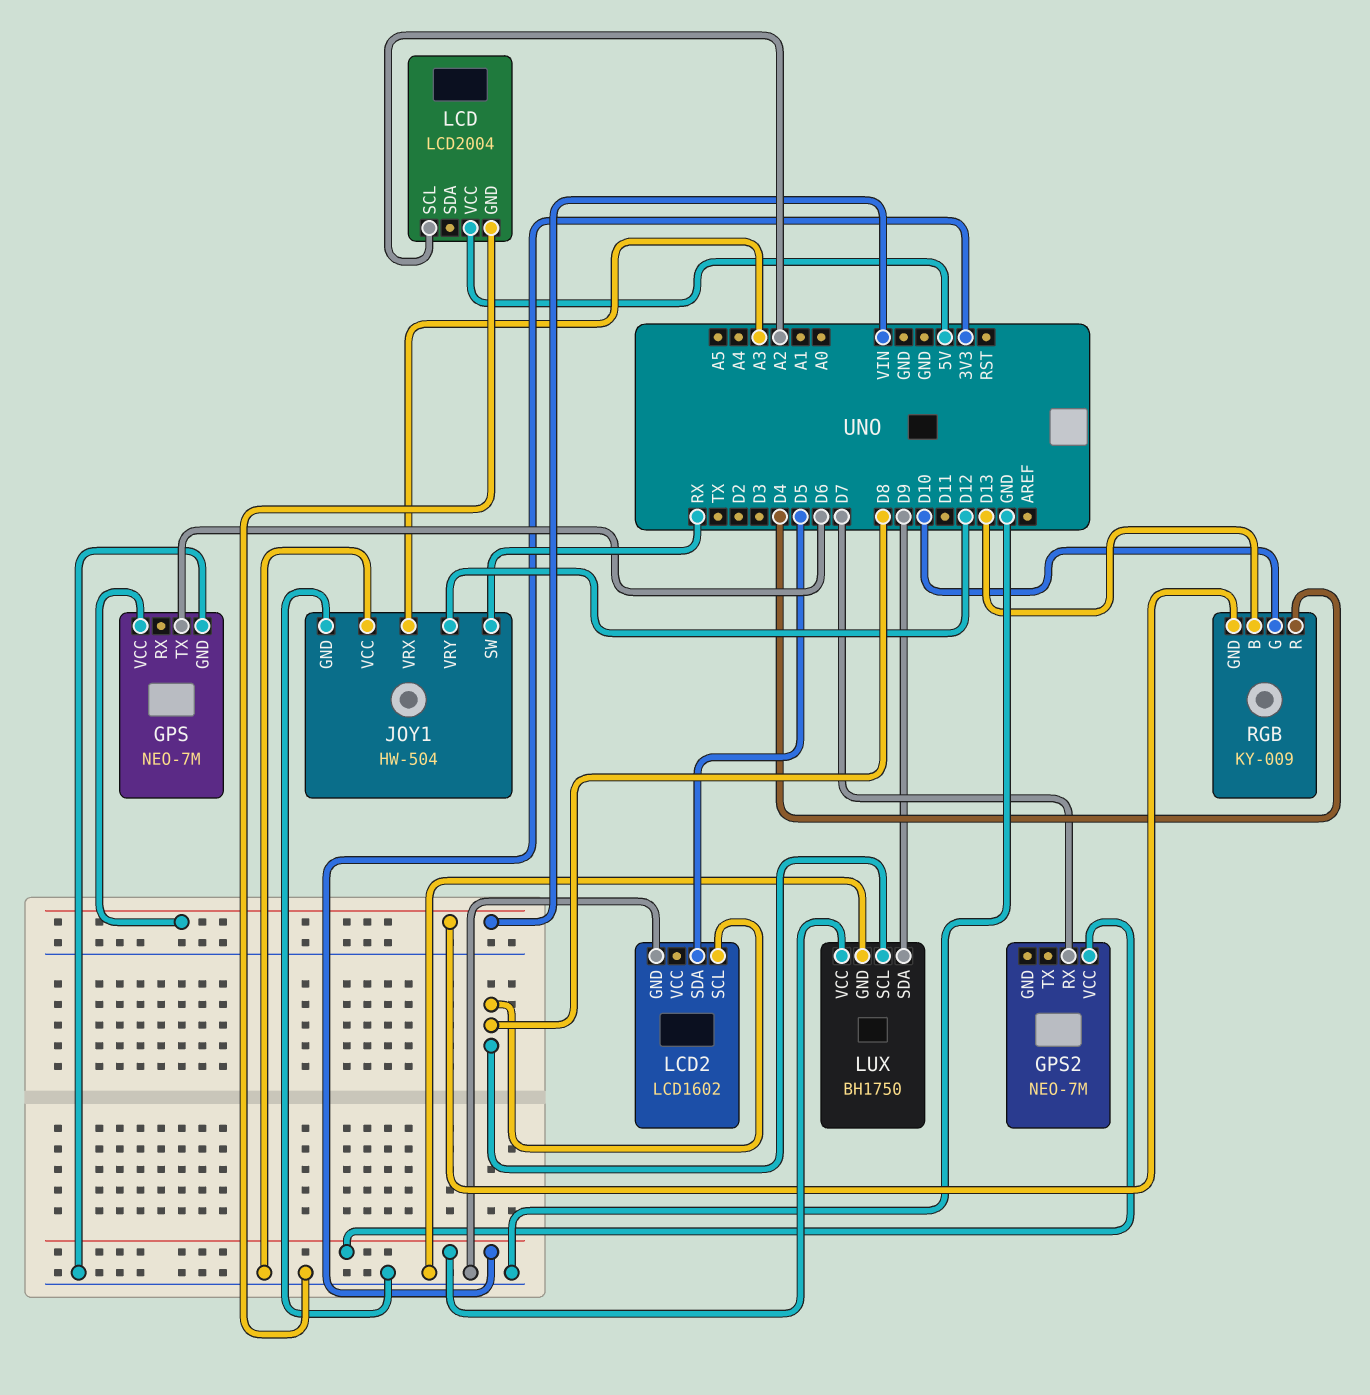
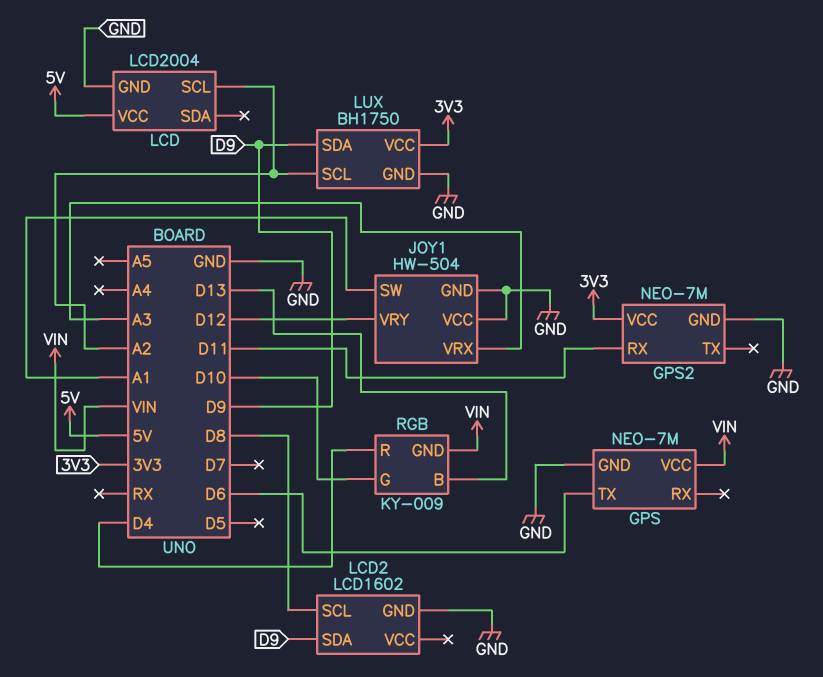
GPS2 pin GND: none -> GND
GPS2 pin RX: D7 -> D11
JOY1 pin SW: RX -> A1
LCD2 pin SDA: D5 -> D9
LUX pin SCL: D8 -> A2

